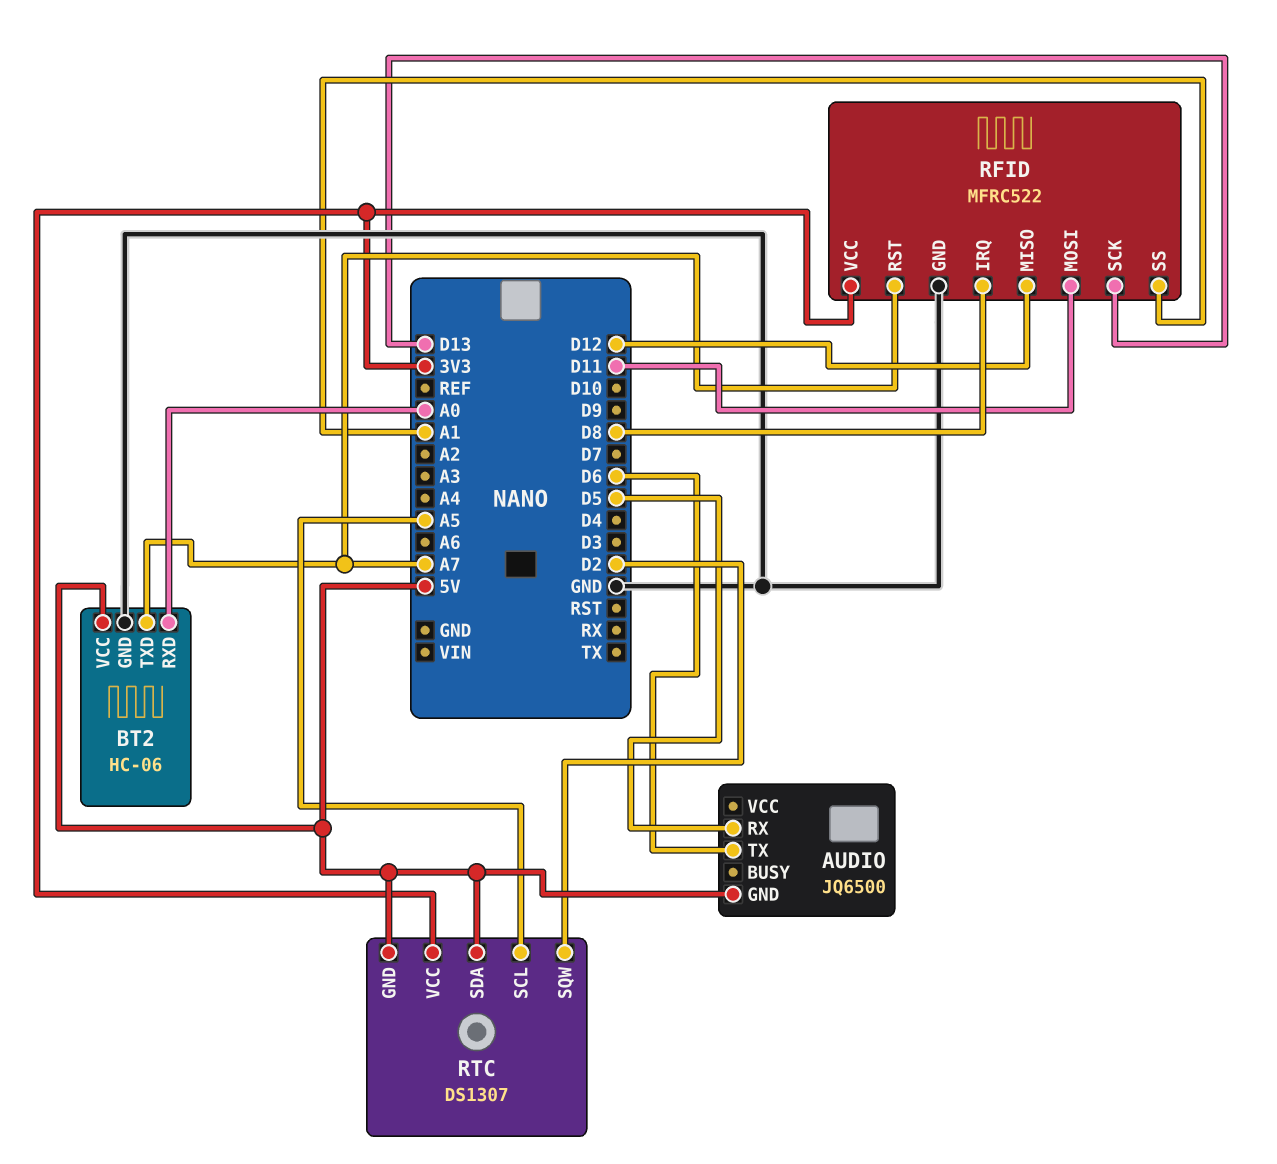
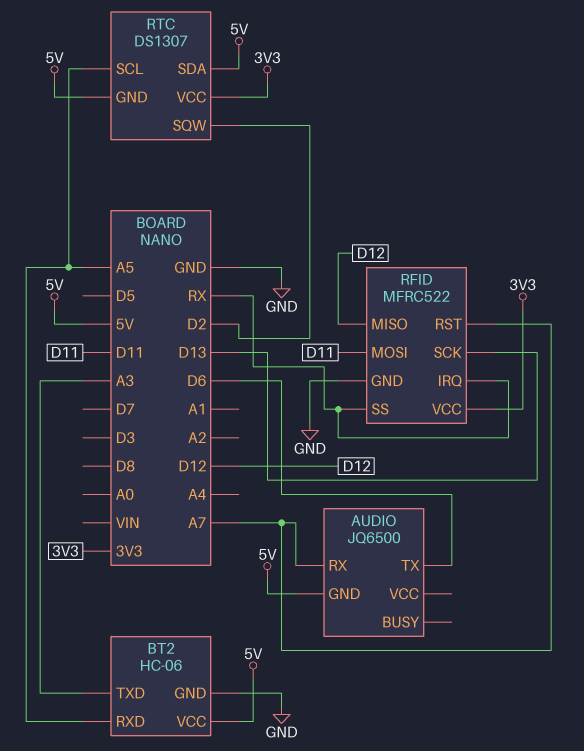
AUDIO pin RX: D5 -> A7
BT2 pin RXD: A0 -> A5
BT2 pin TXD: A7 -> A3
RFID pin IRQ: D8 -> RX
RFID pin SS: A1 -> RX

